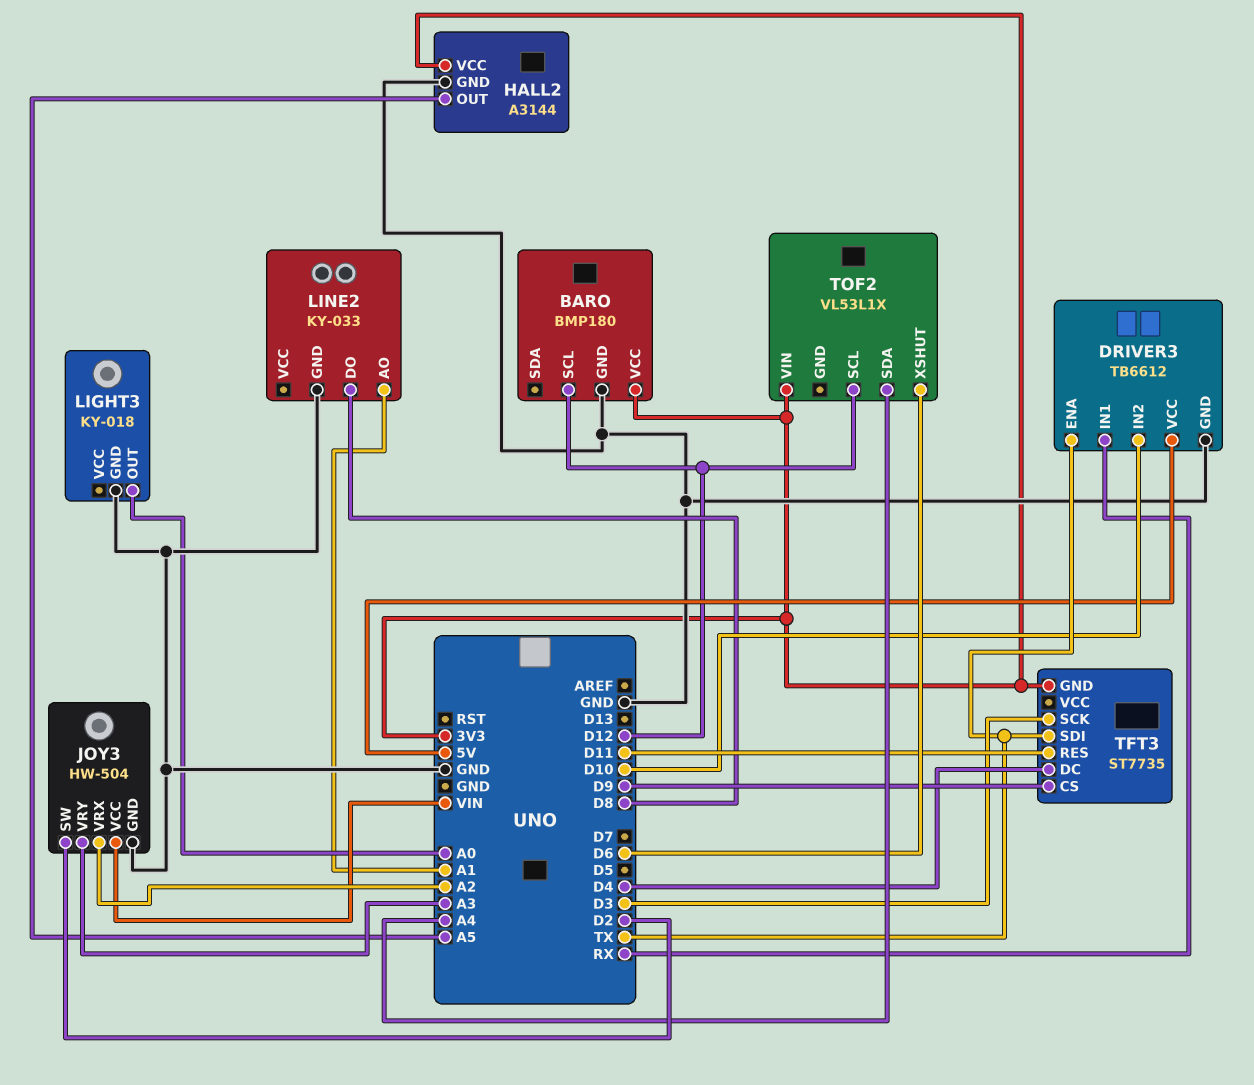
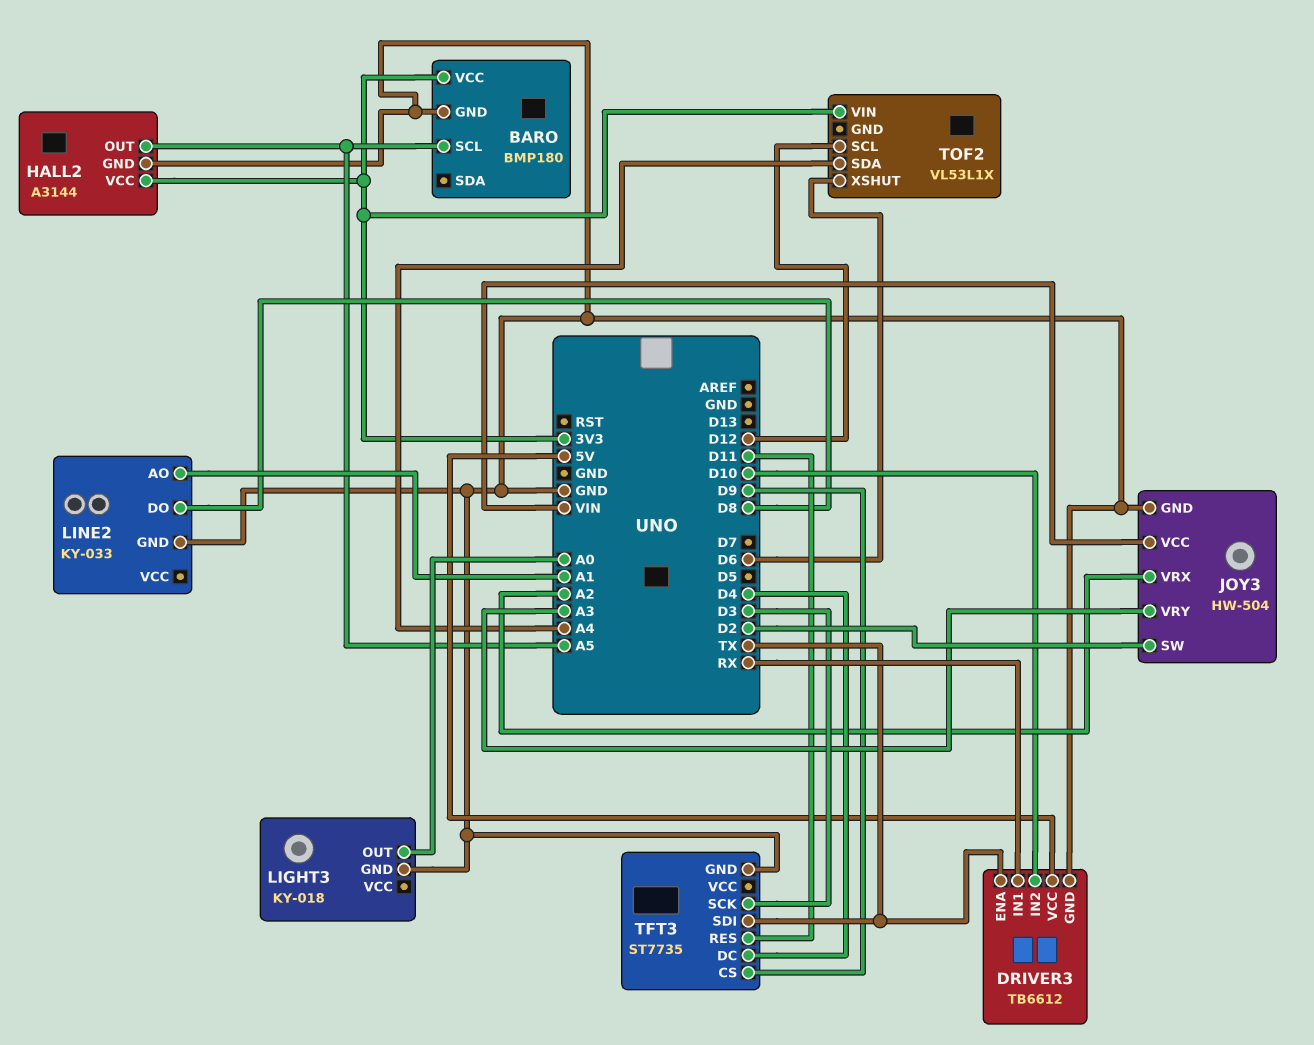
BARO pin SCL: D12 -> A5
TFT3 pin GND: 3V3 -> GND

